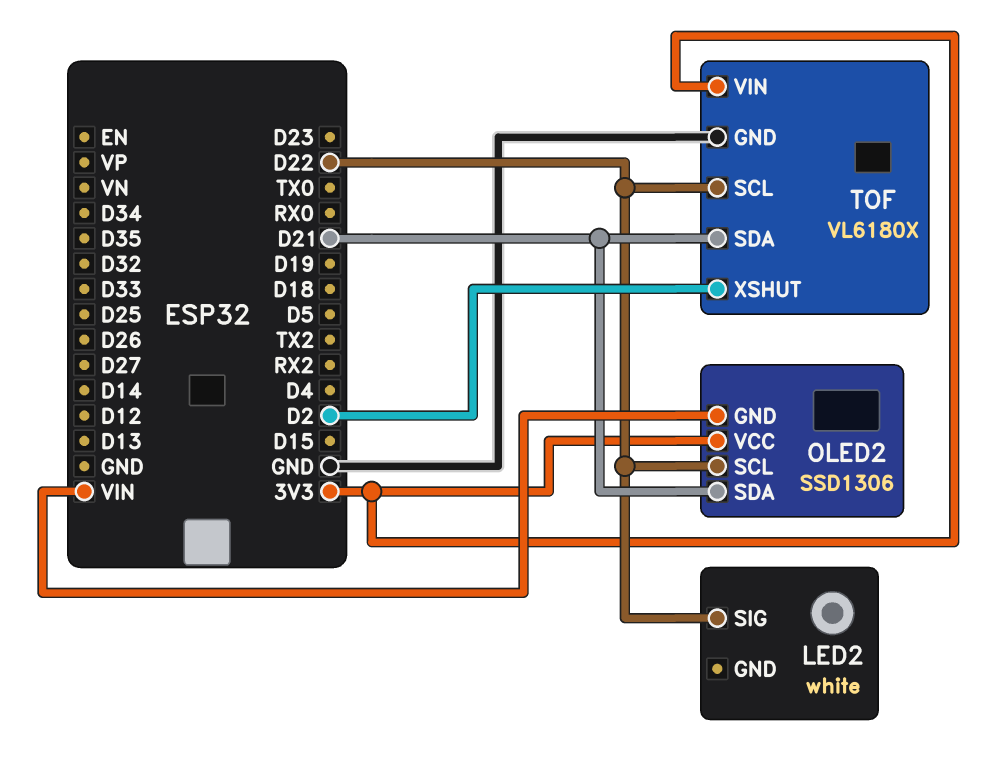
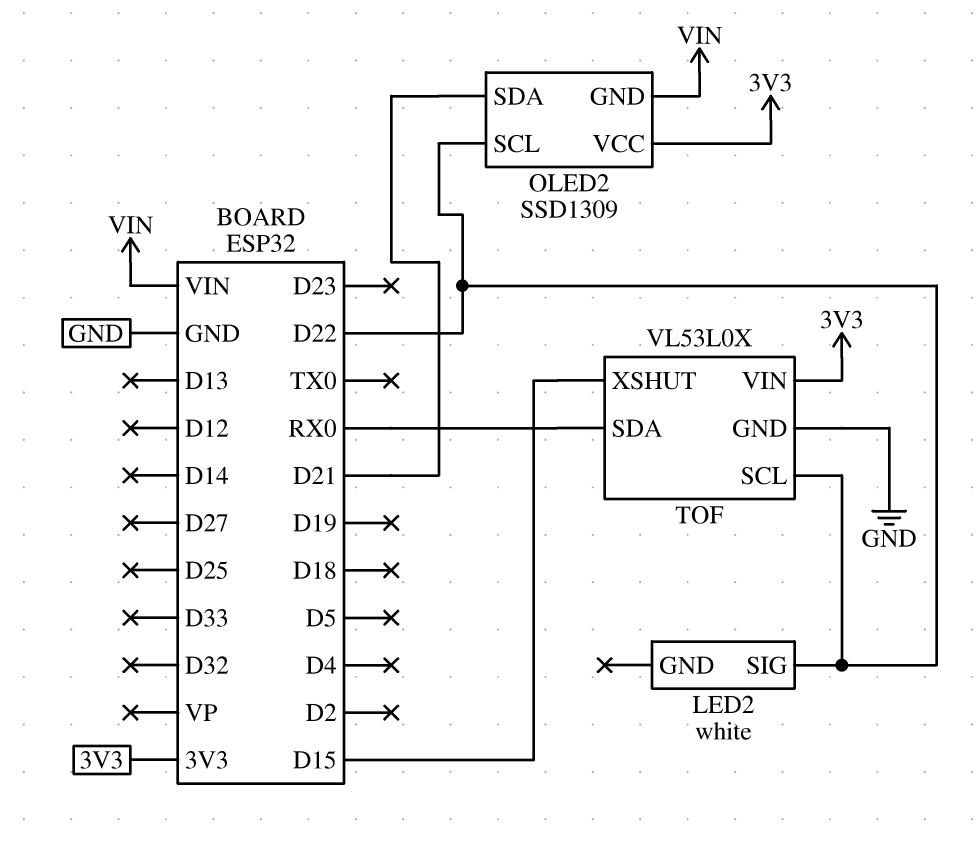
OLED2: SSD1306 -> SSD1309
TOF: VL6180X -> VL53L0X
TOF pin SDA: D21 -> RX0
TOF pin XSHUT: D2 -> D15

